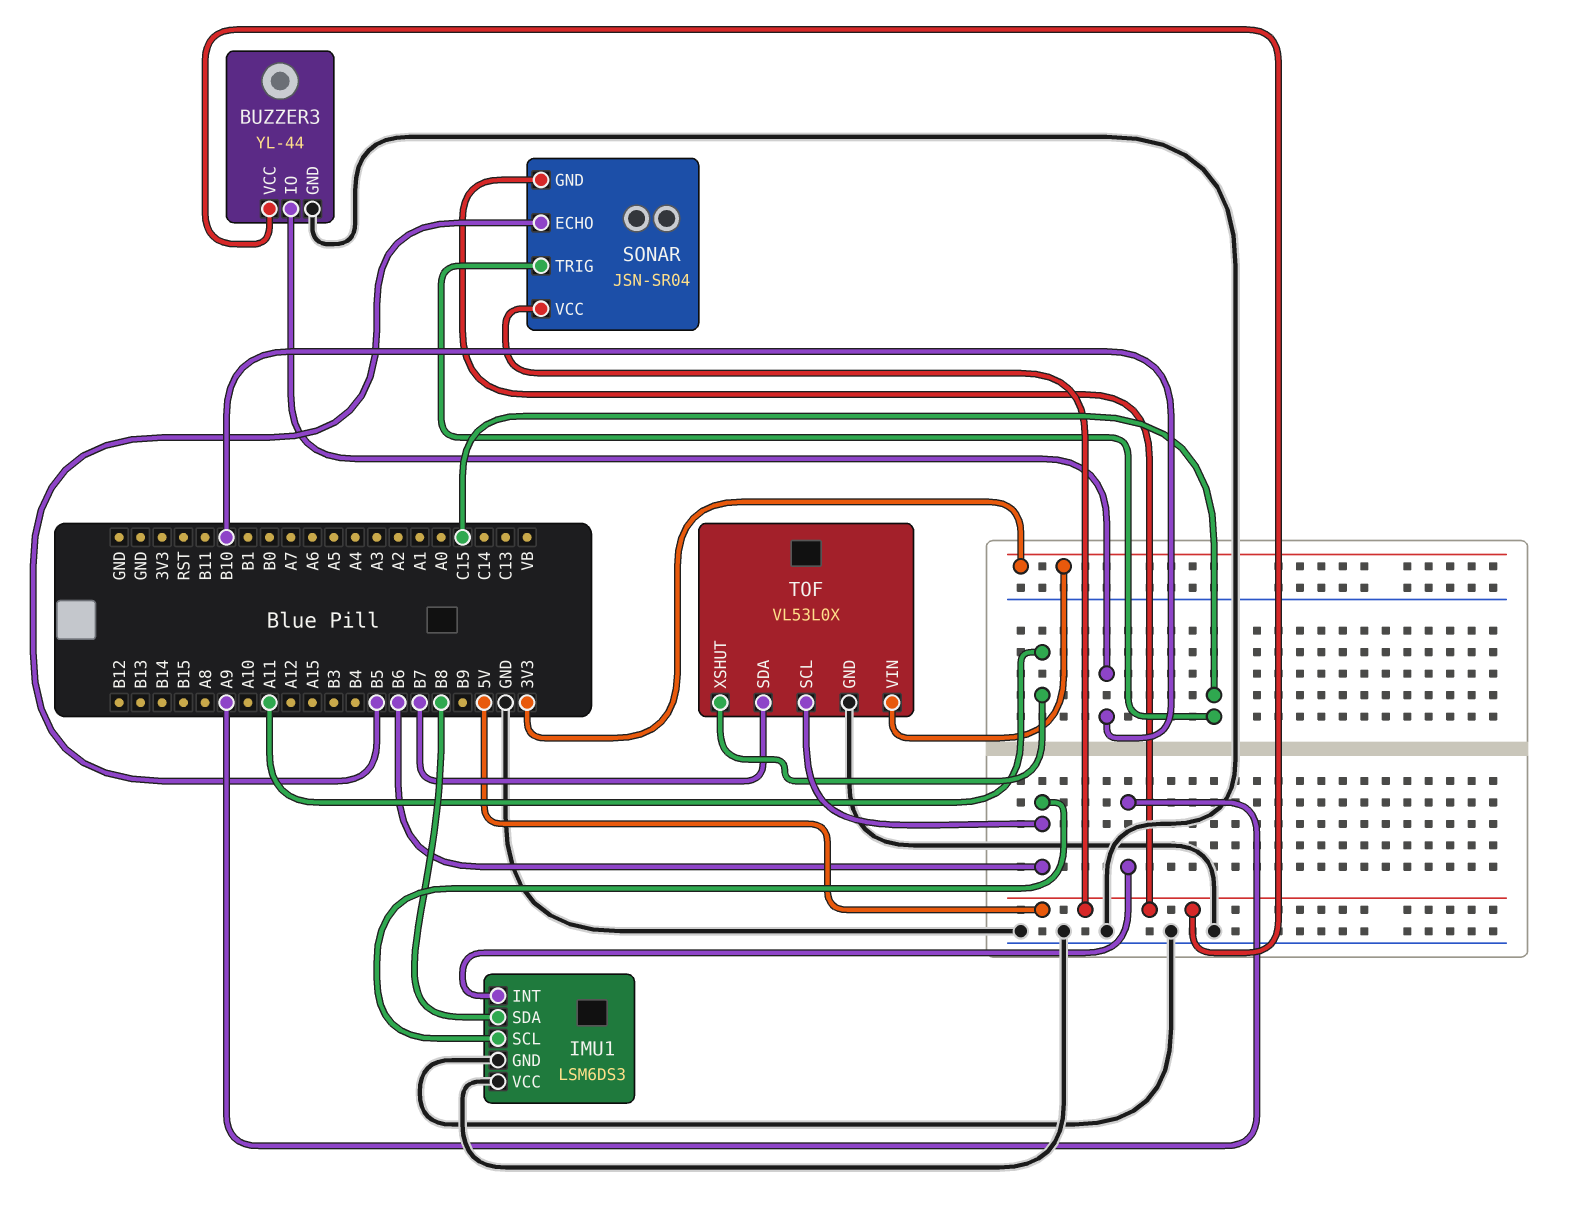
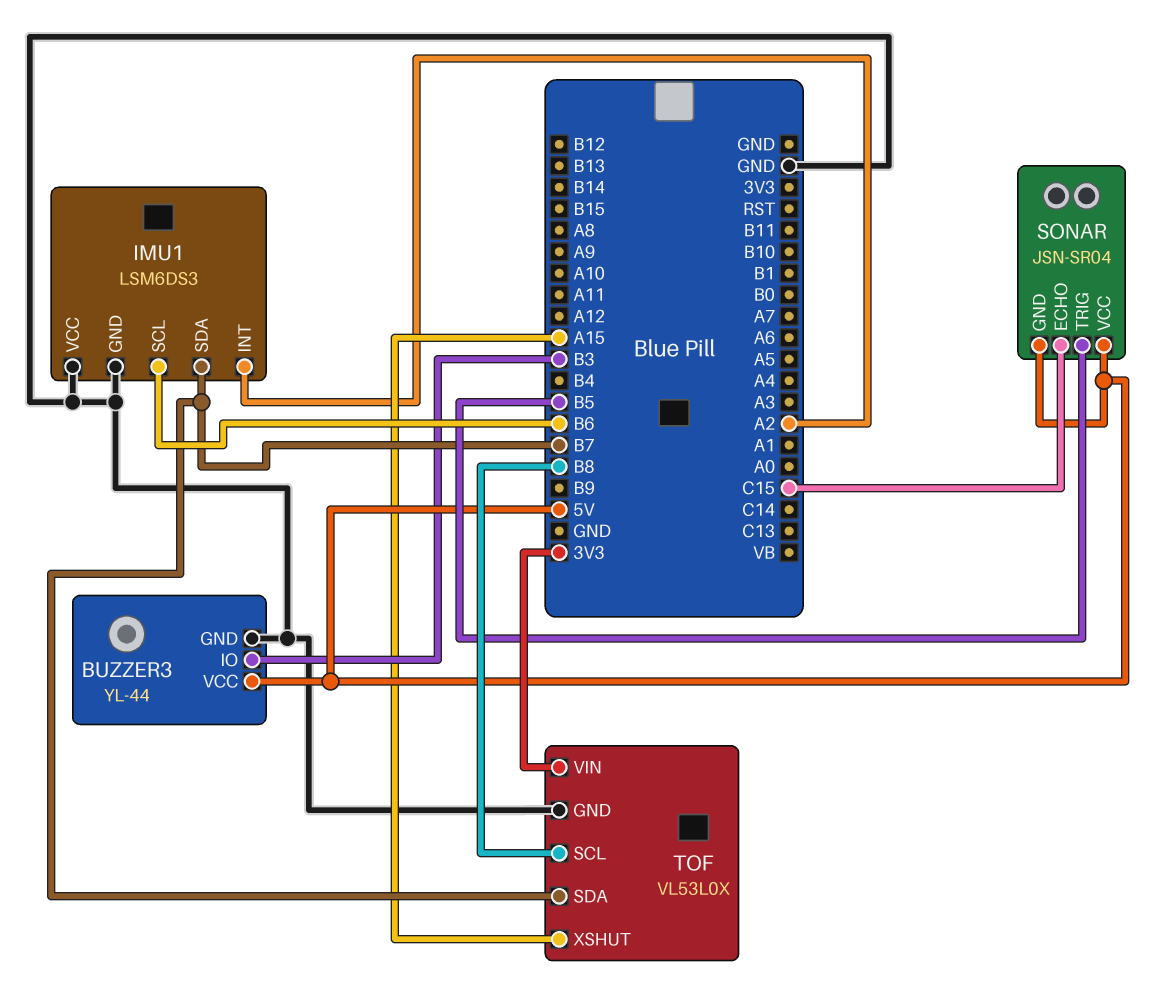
BUZZER3 pin IO: B10 -> B3
IMU1 pin INT: A9 -> A2
IMU1 pin SDA: B8 -> B7
SONAR pin ECHO: B5 -> C15
SONAR pin TRIG: C15 -> B5
TOF pin SCL: B6 -> B8
TOF pin XSHUT: A11 -> A15

